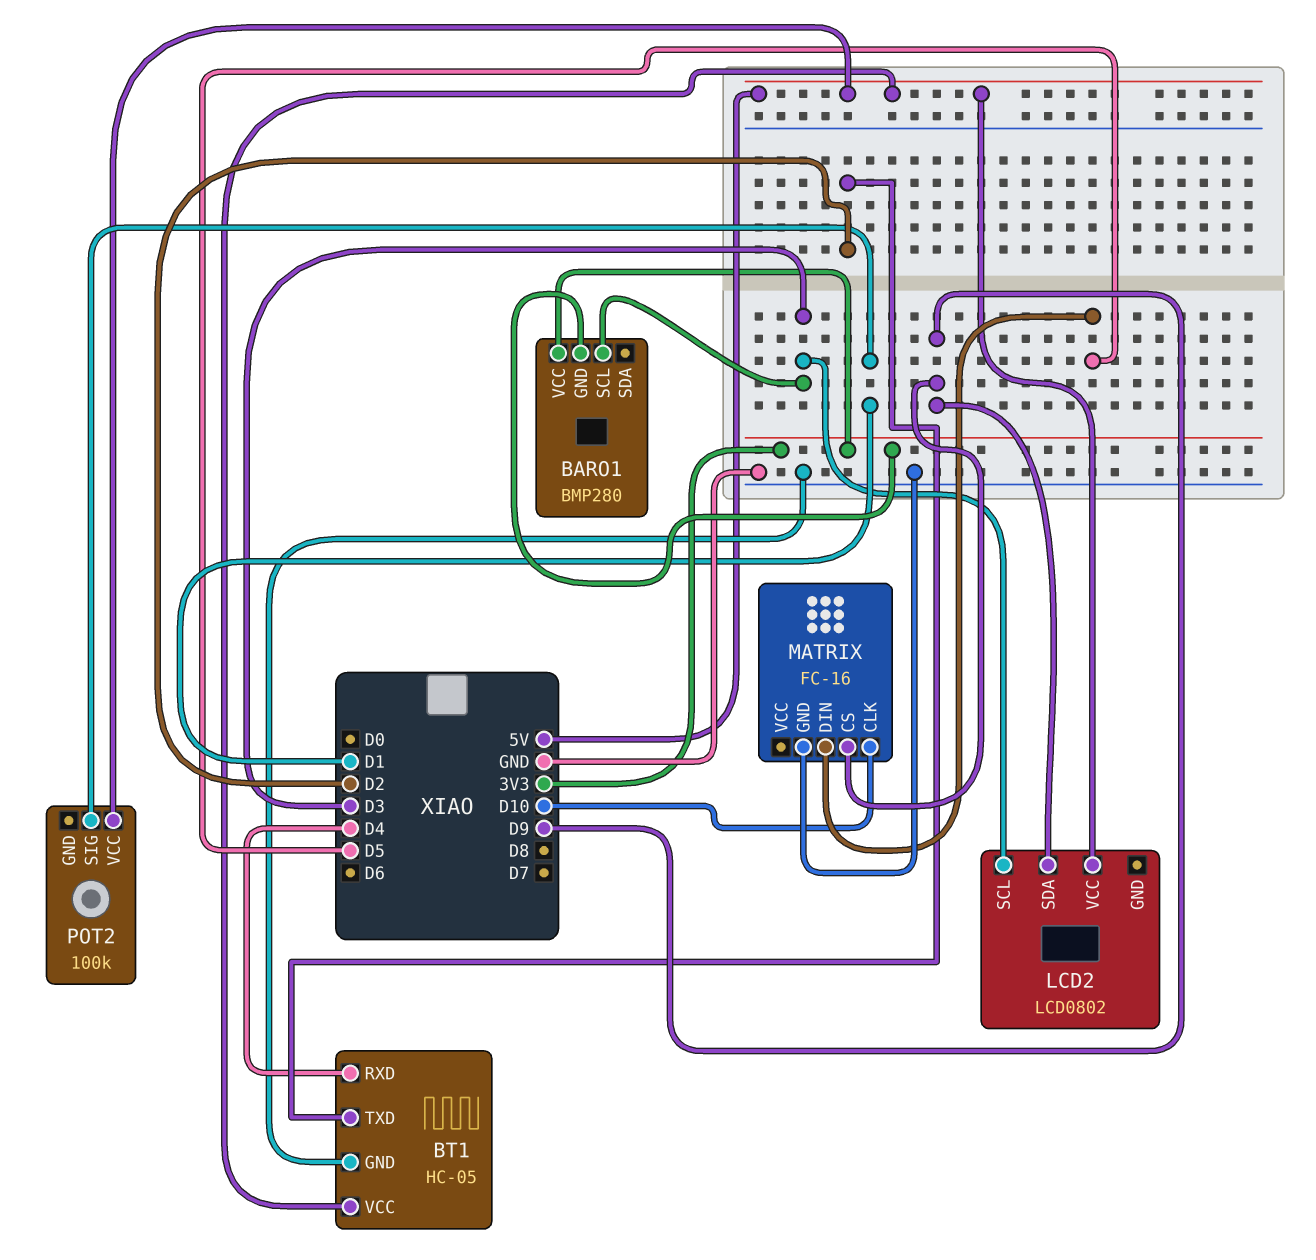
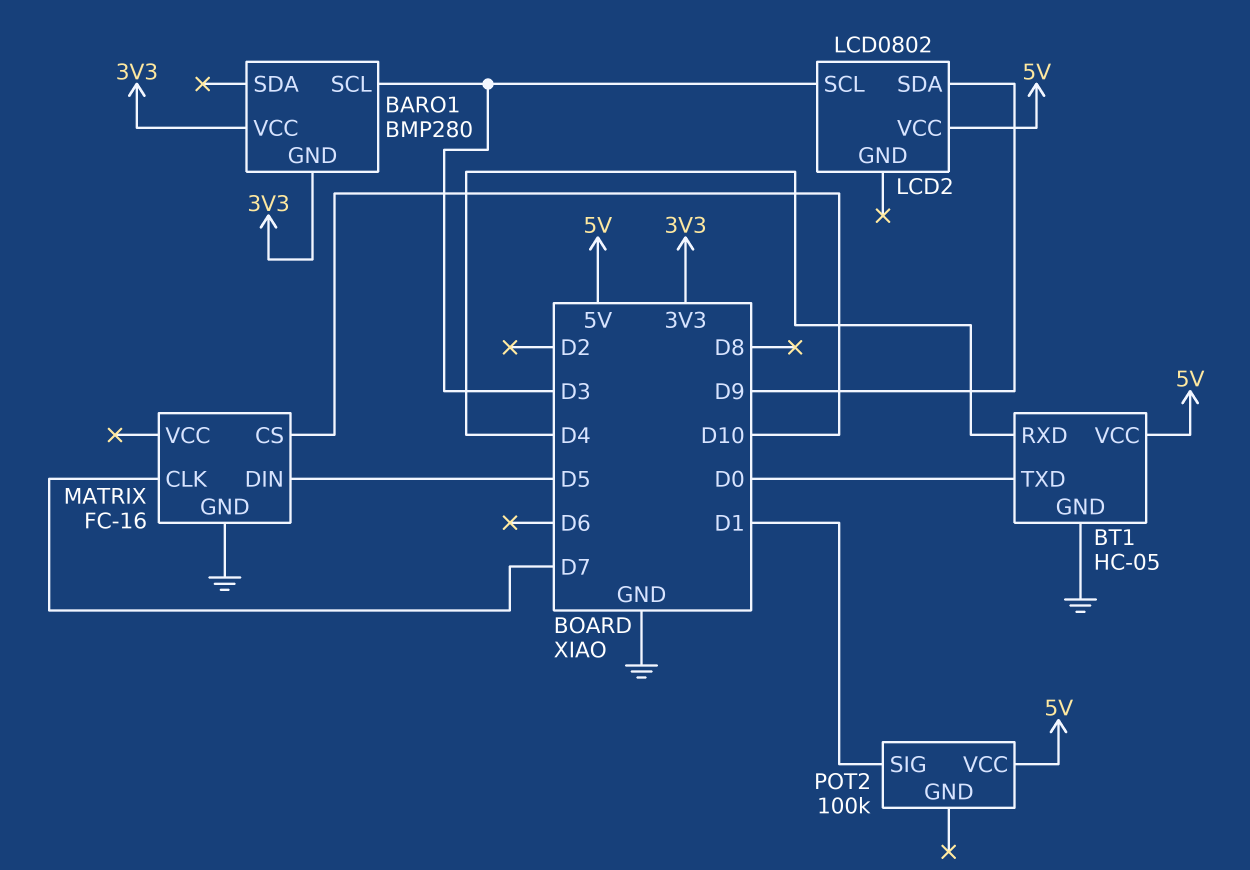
BT1 pin TXD: D2 -> D0
MATRIX pin CLK: D10 -> D7
MATRIX pin CS: D9 -> D10

